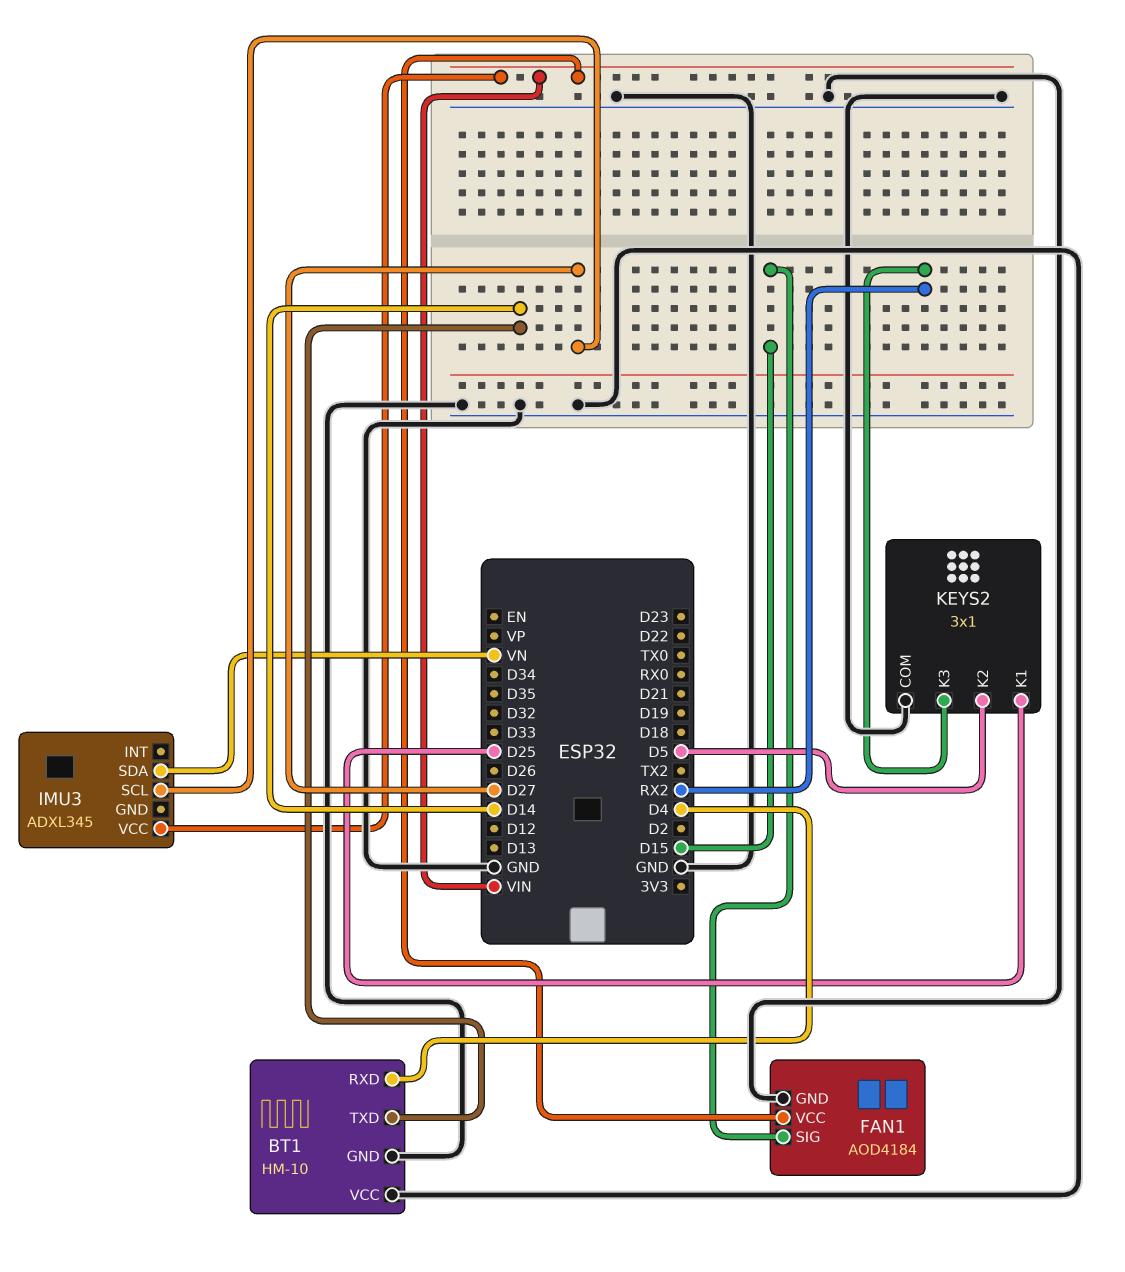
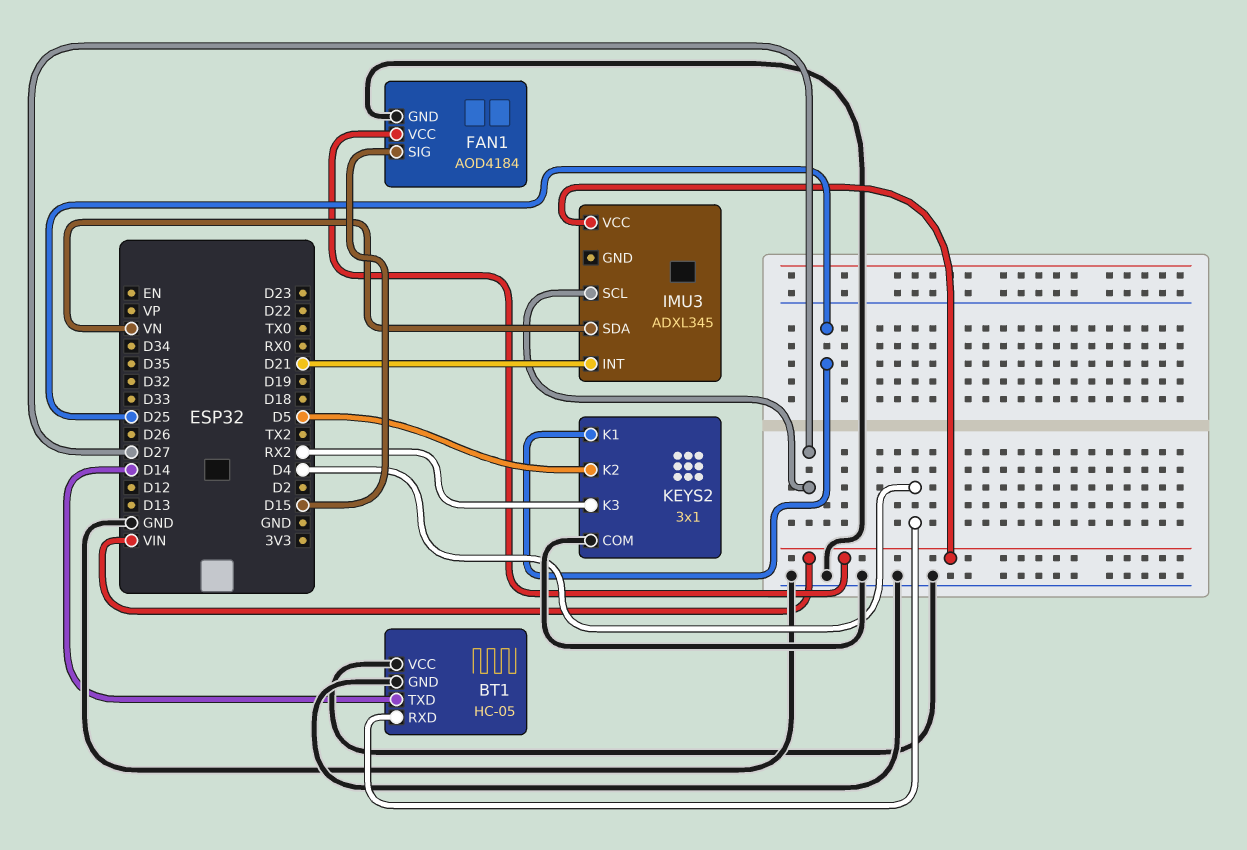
BT1: HM-10 -> HC-05
IMU3 pin INT: none -> D21

